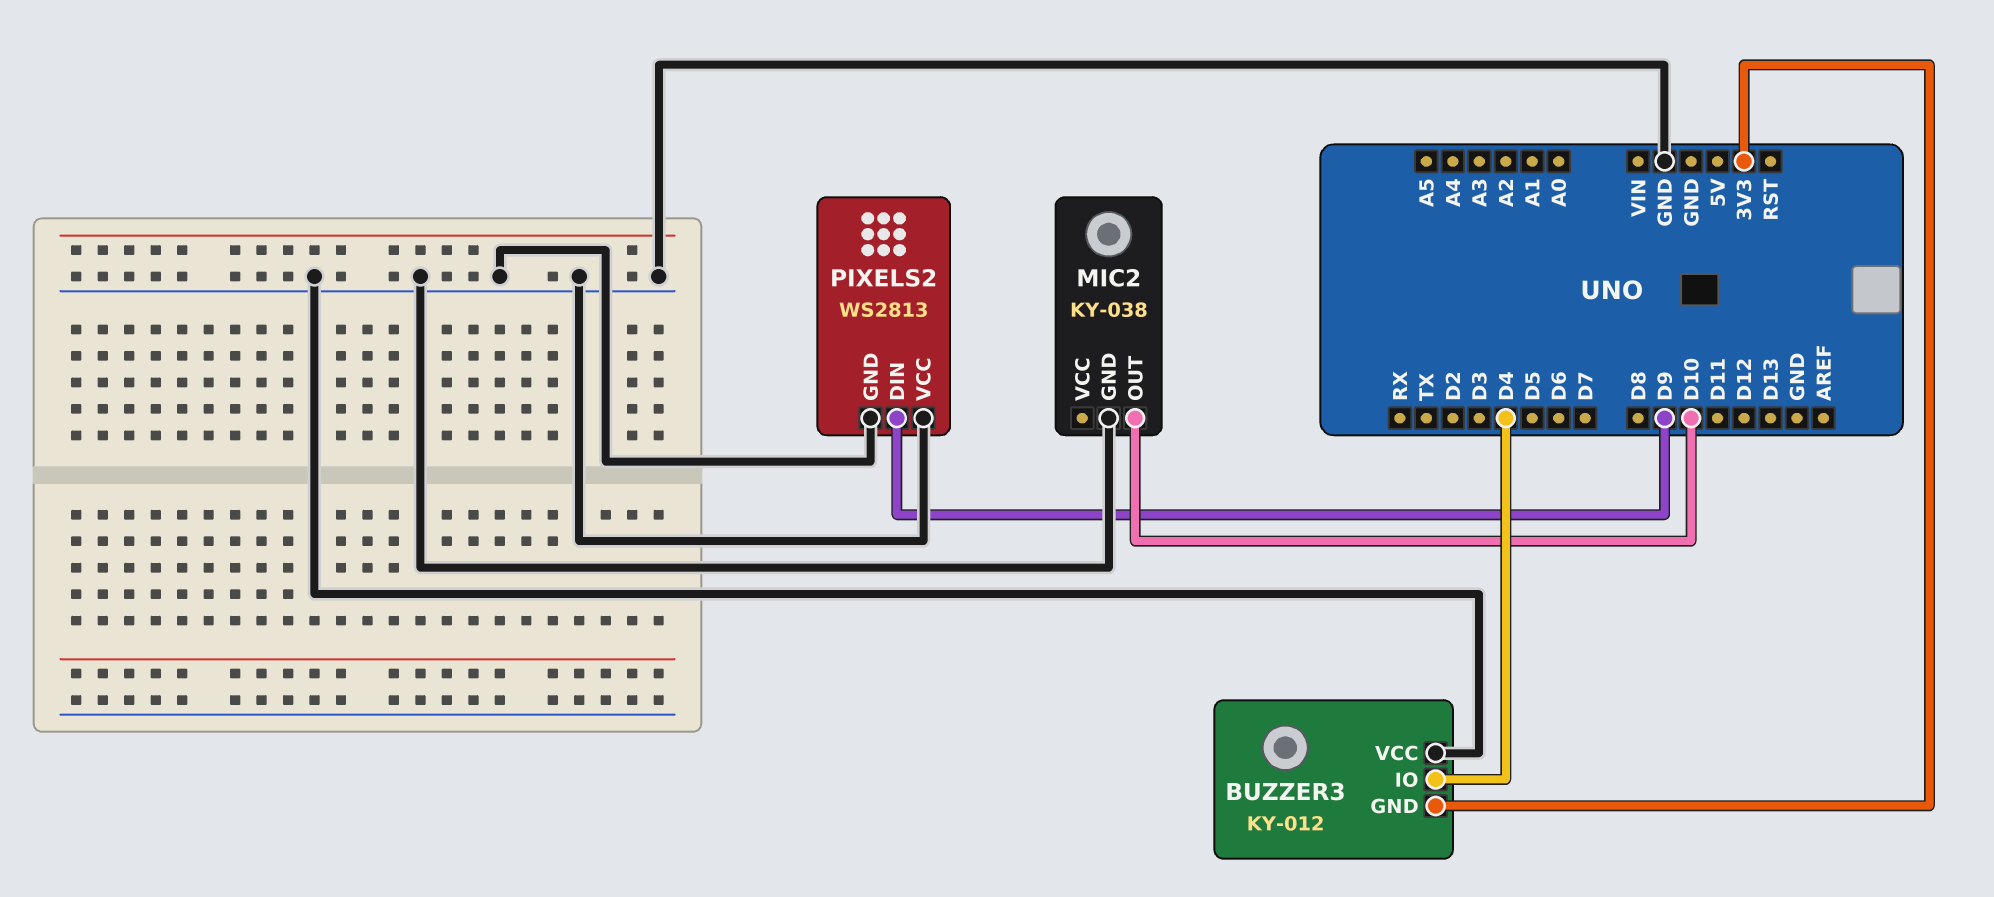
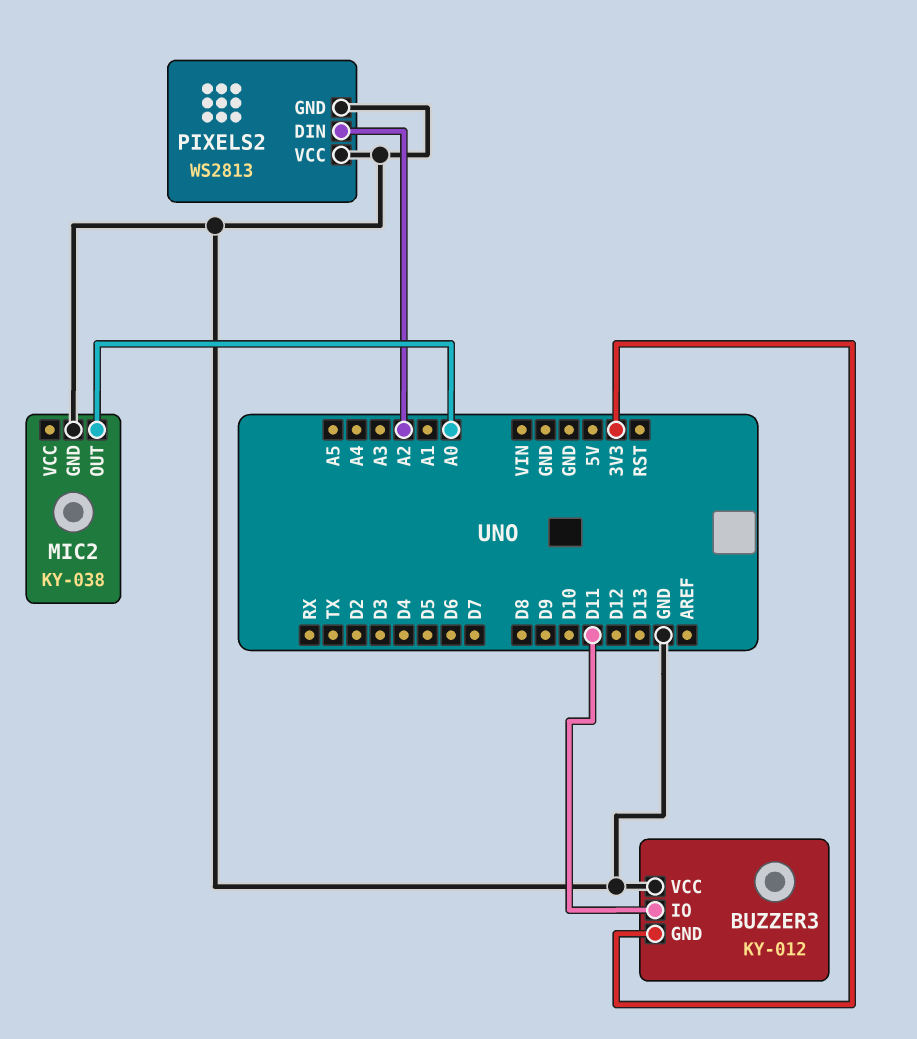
BUZZER3 pin IO: D4 -> D11
MIC2 pin OUT: D10 -> A0
PIXELS2 pin DIN: D9 -> A2

